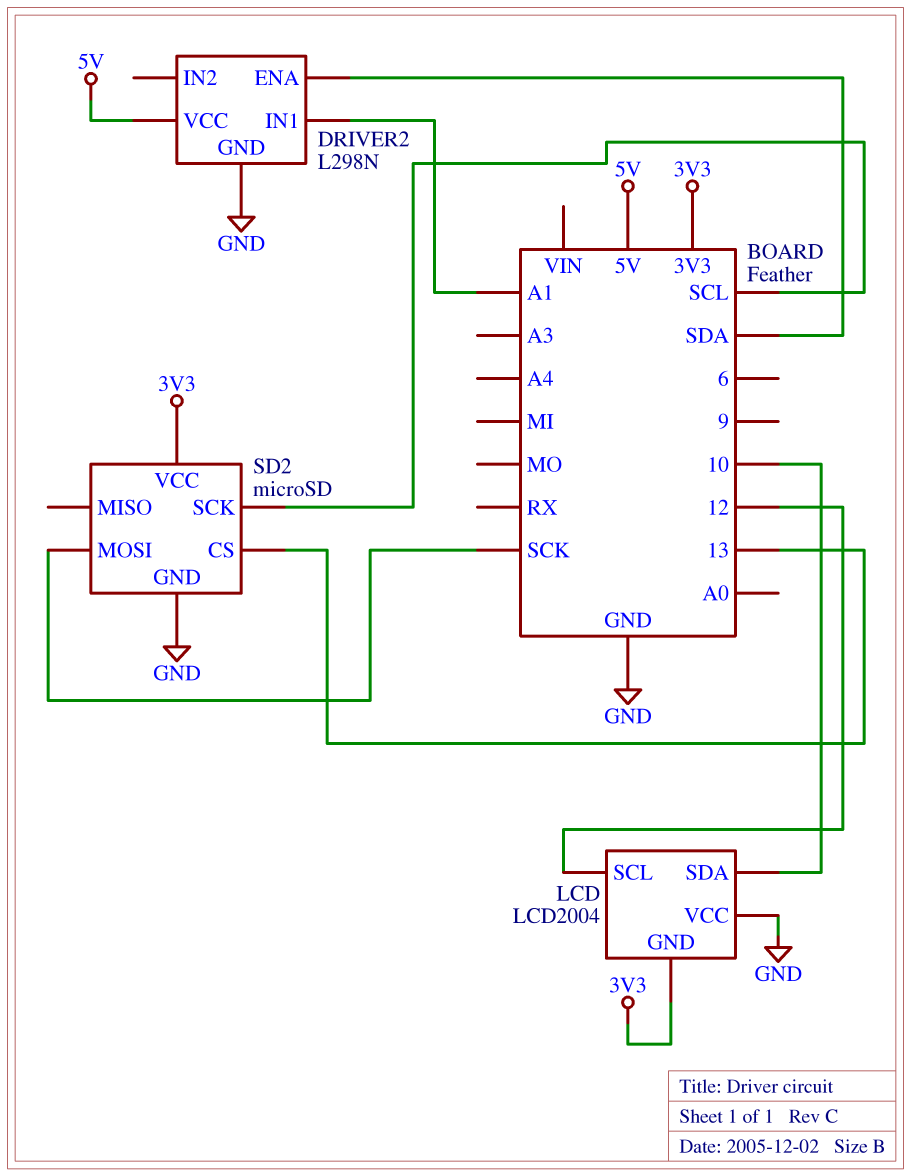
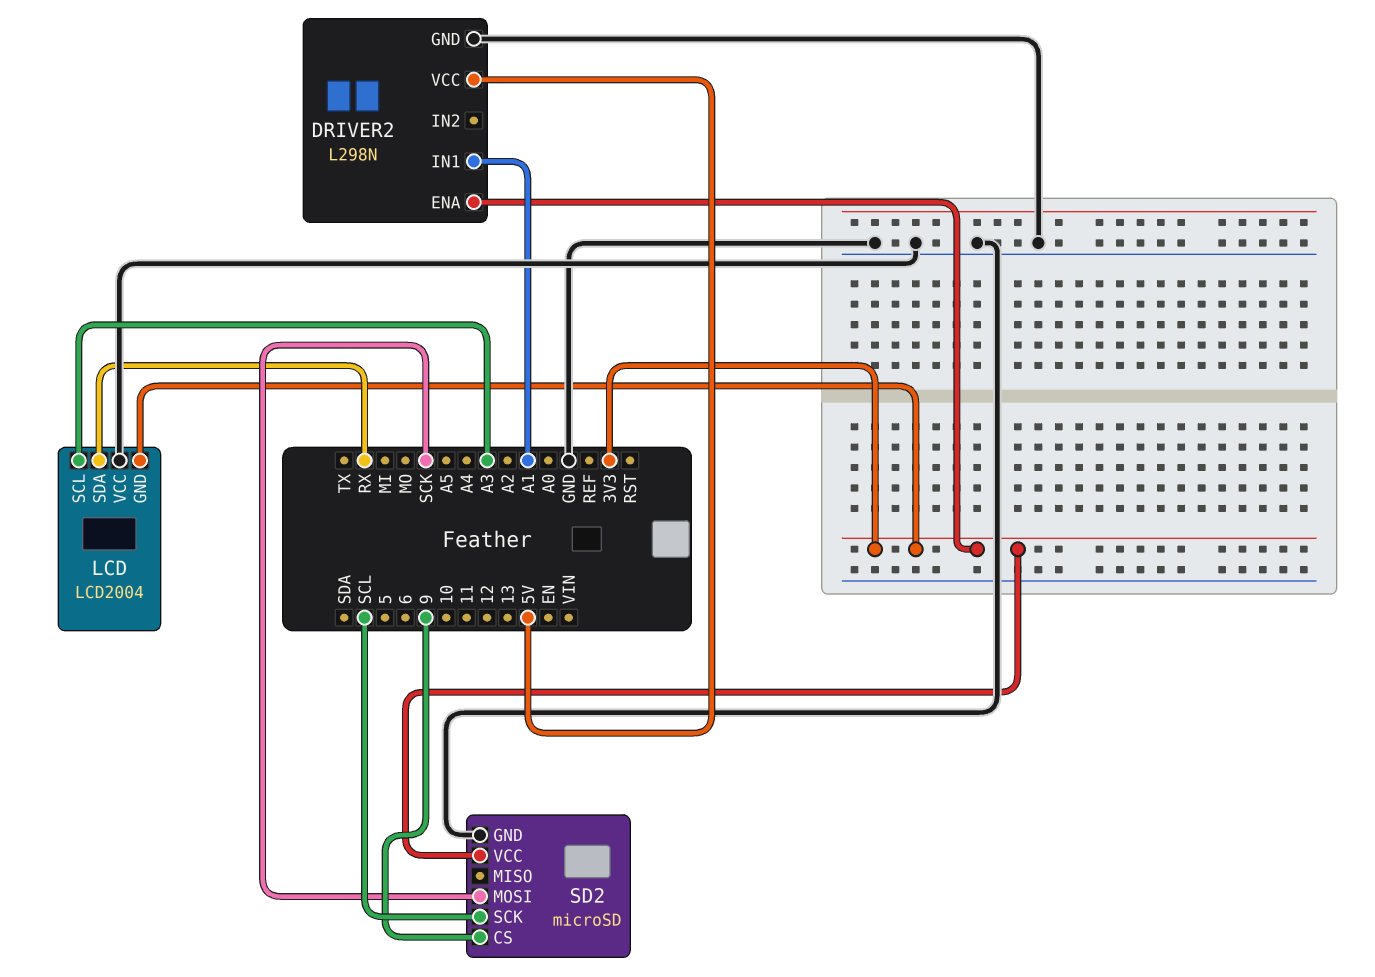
DRIVER2 pin ENA: SDA -> 3V3
LCD pin SCL: 12 -> A3
LCD pin SDA: 10 -> RX
SD2 pin CS: 13 -> 9

